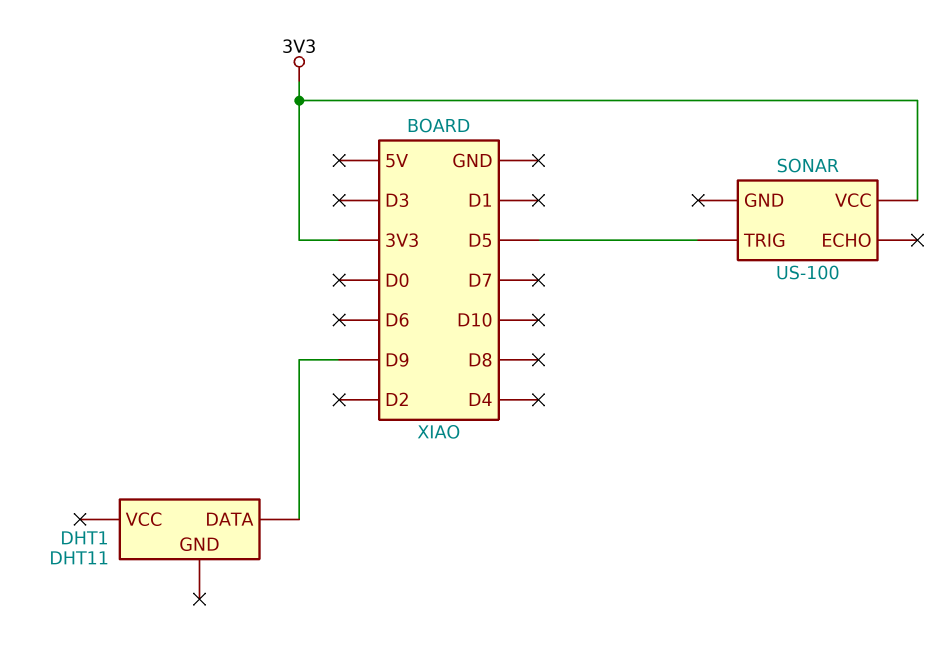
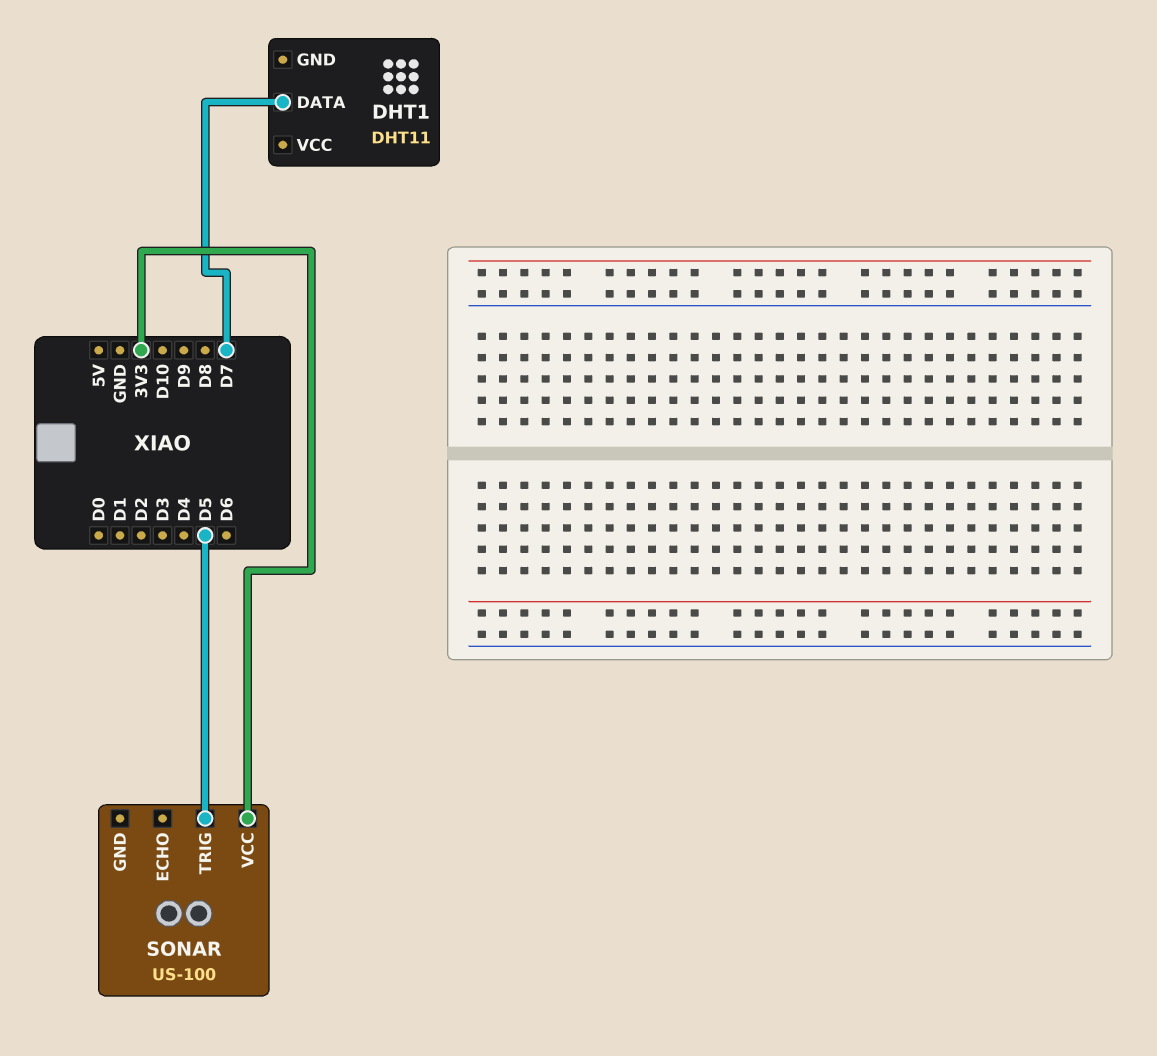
DHT1 pin DATA: D9 -> D7

